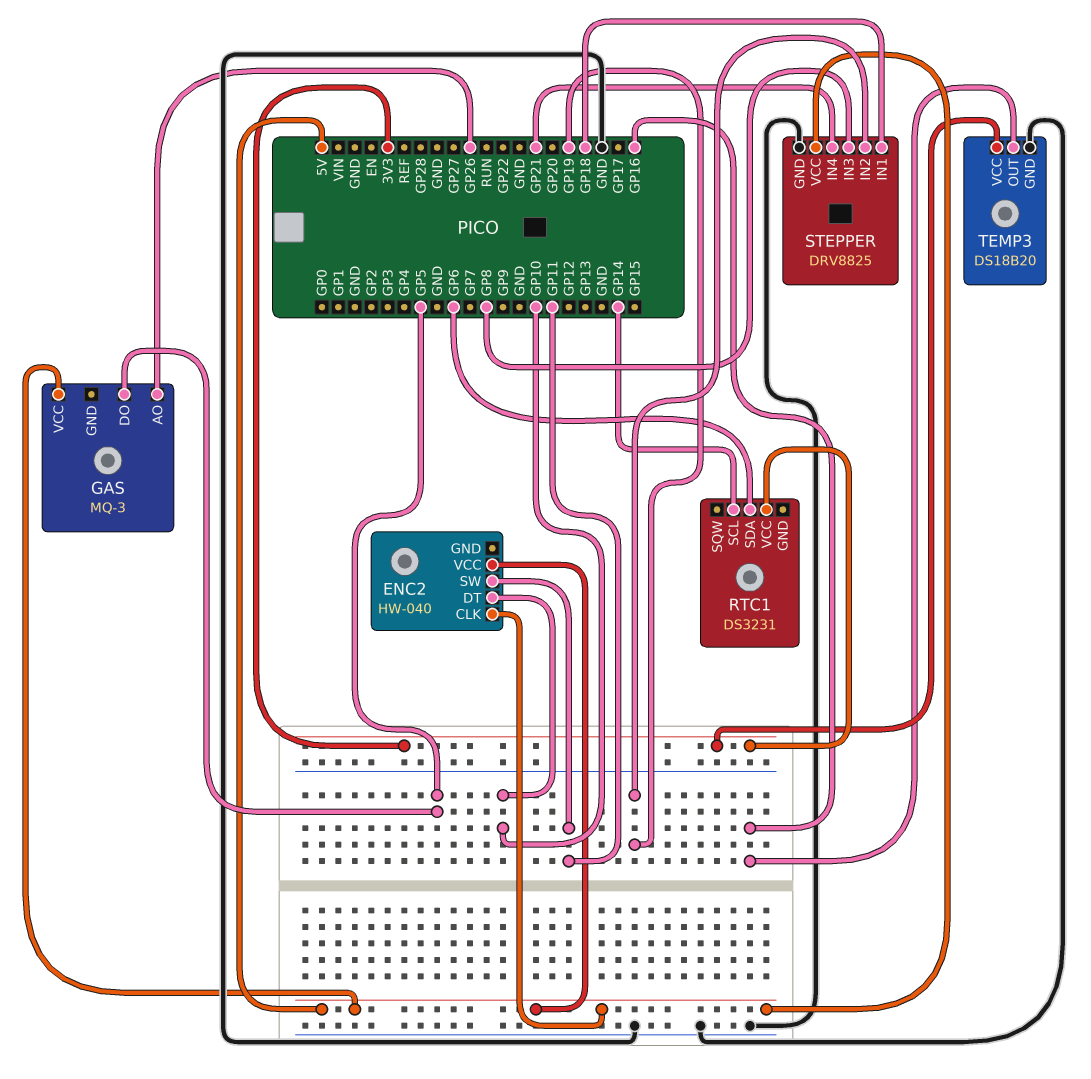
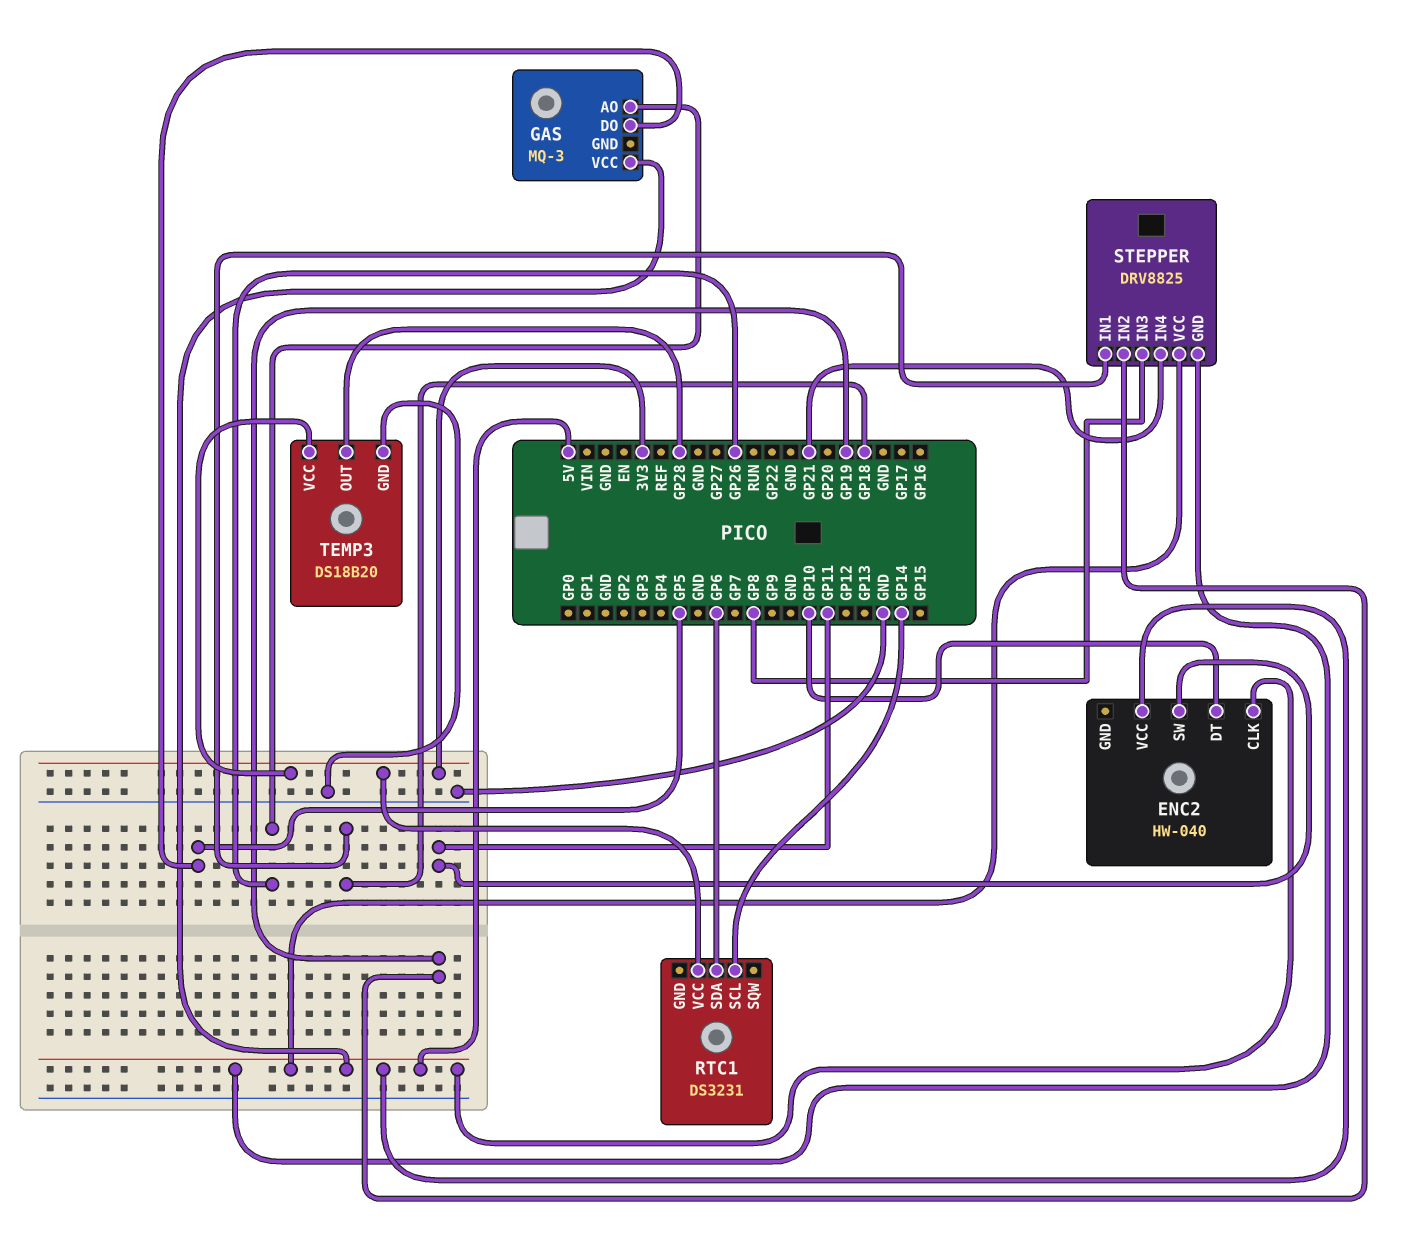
STEPPER pin GND: GND -> 5V
TEMP3 pin OUT: GP16 -> GP28

